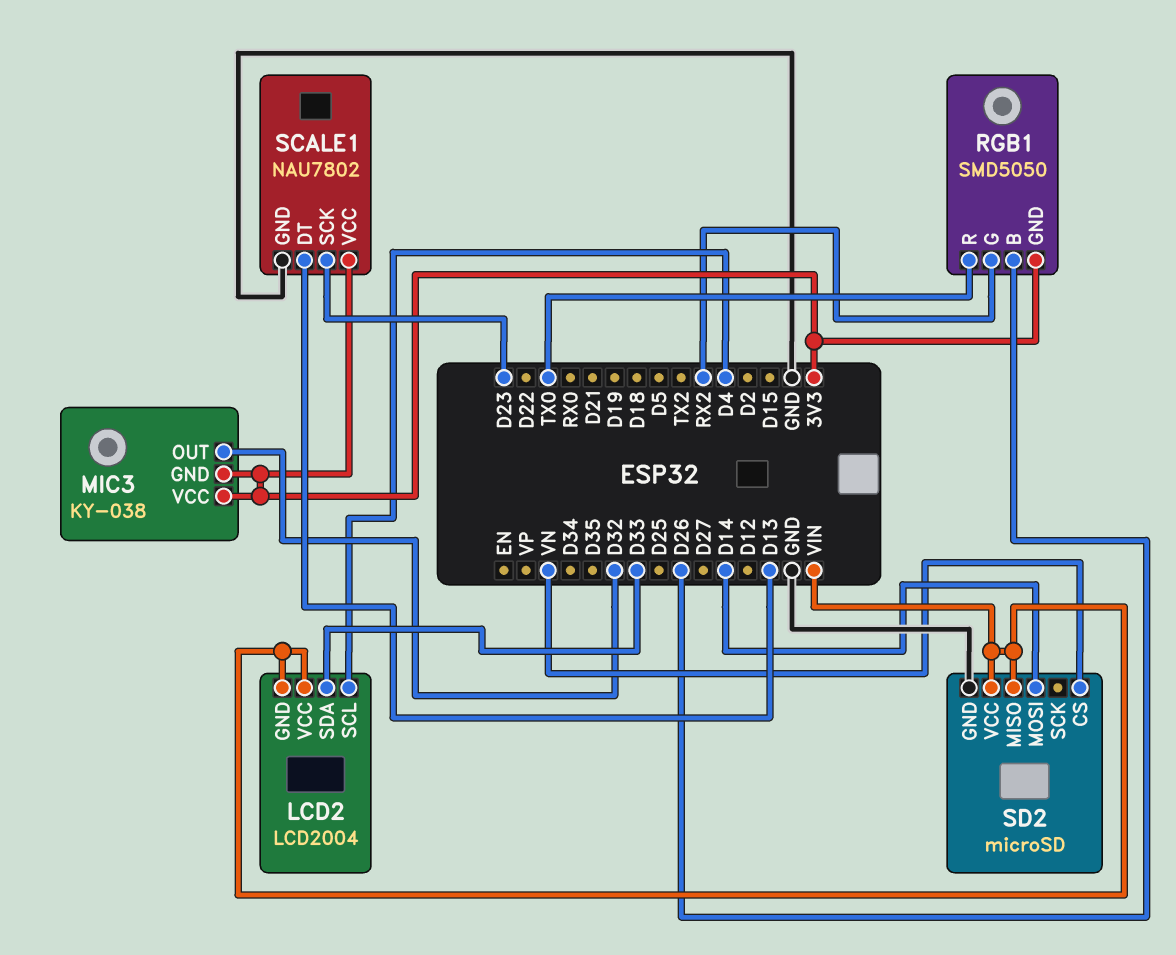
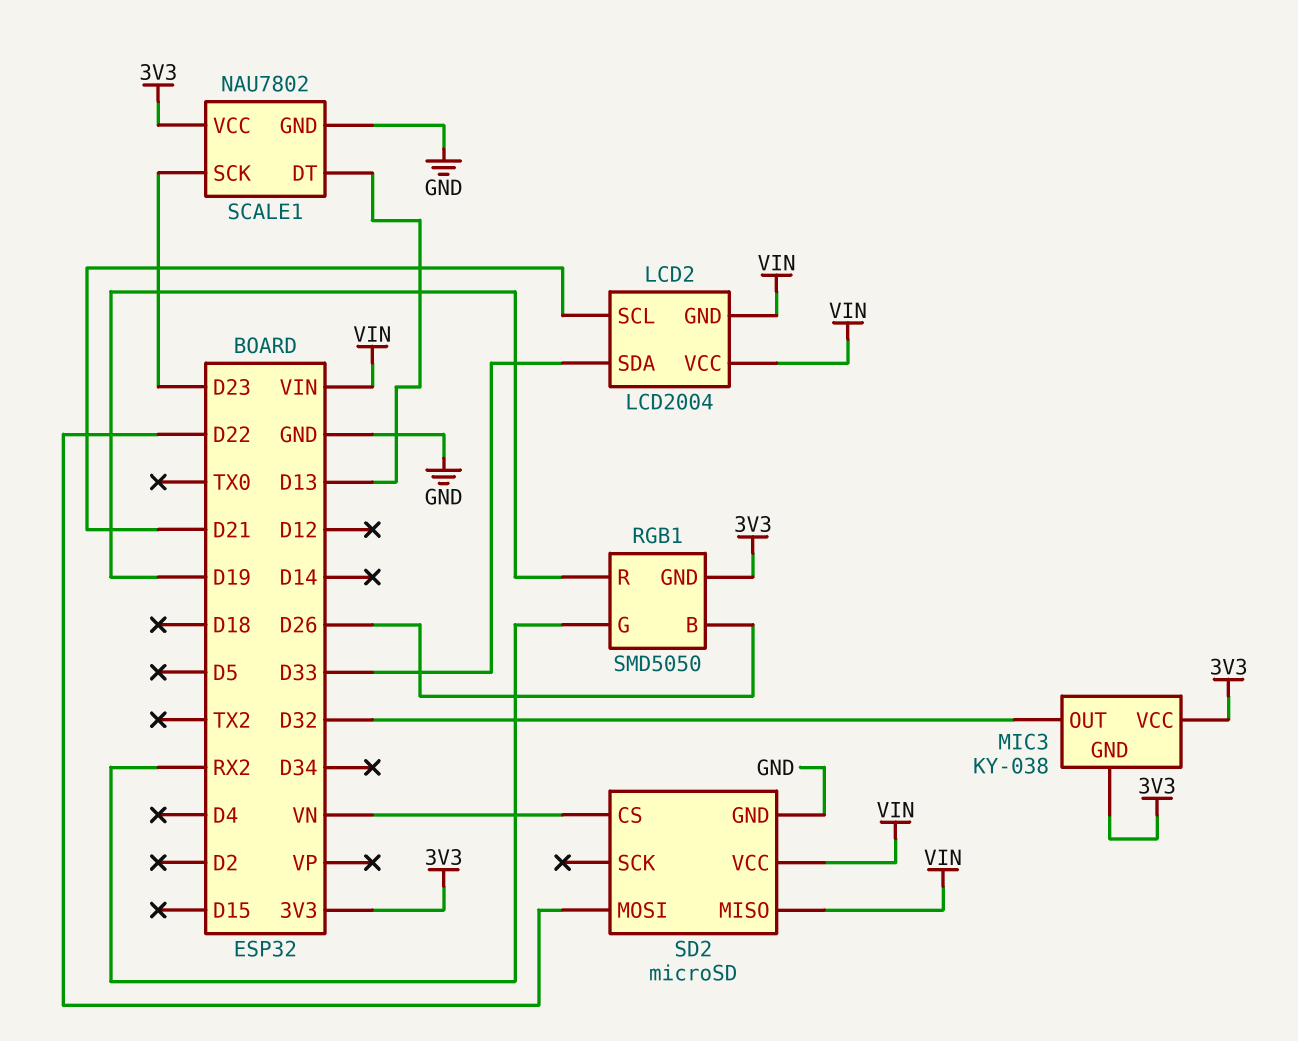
LCD2 pin SCL: D4 -> D21
RGB1 pin R: TX0 -> D19
SD2 pin MOSI: D14 -> D22

